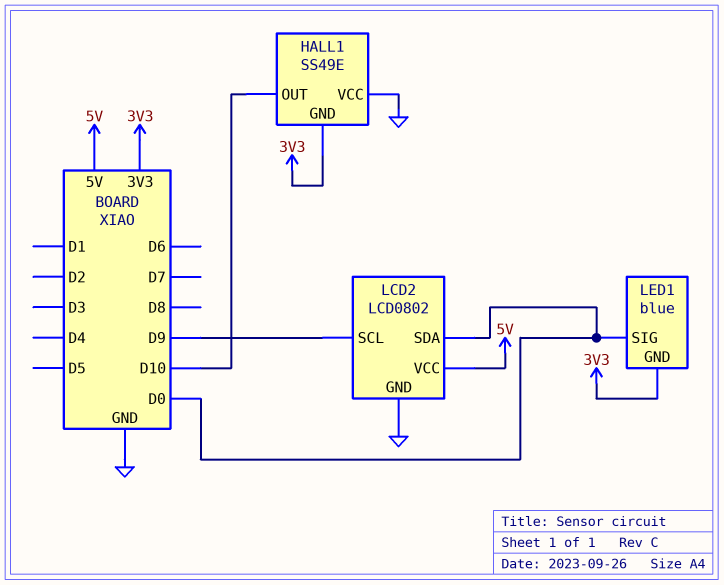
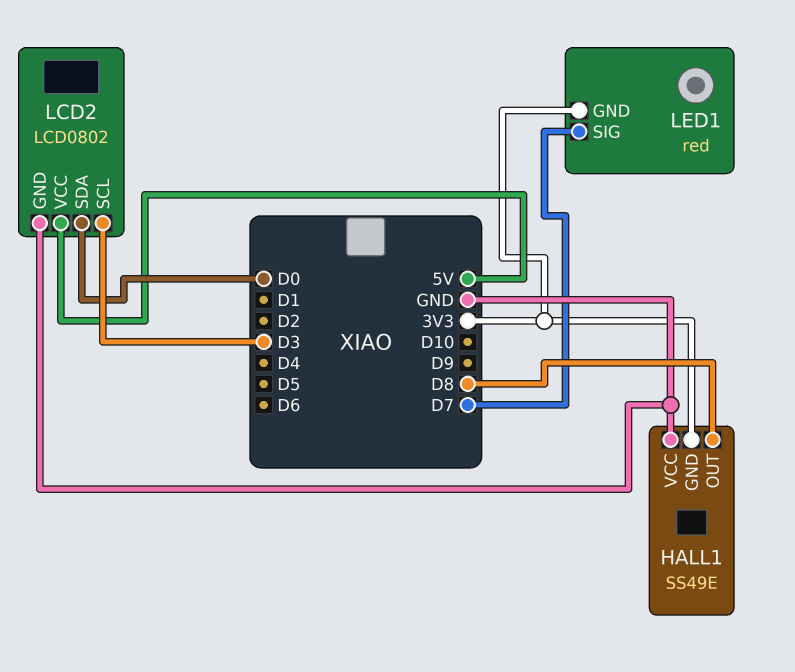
HALL1 pin OUT: D10 -> D8
LCD2 pin SCL: D9 -> D3
LED1: blue -> red
LED1 pin SIG: D0 -> D7

